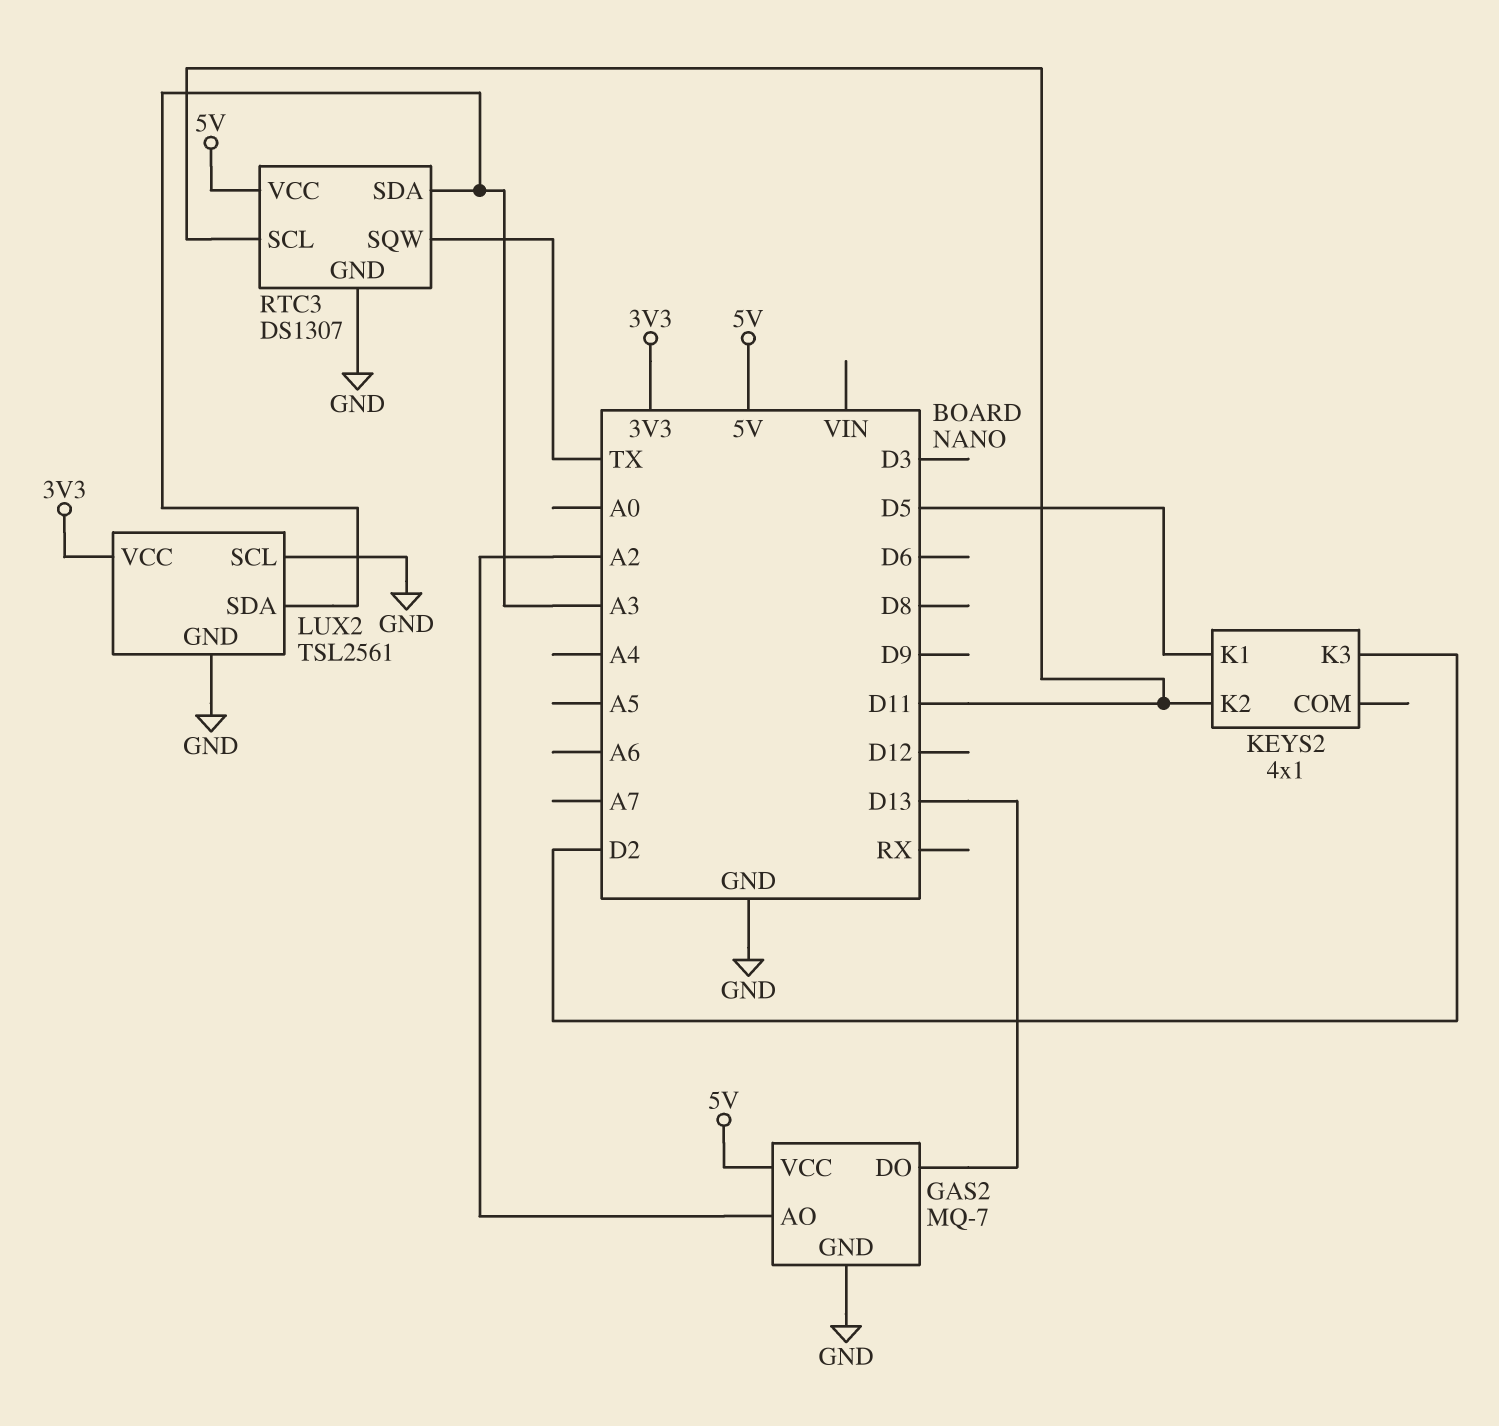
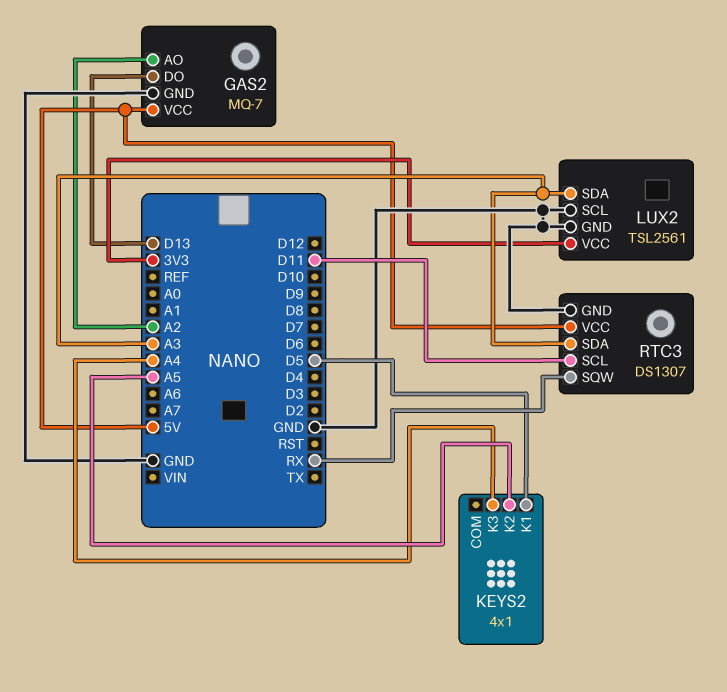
KEYS2 pin K2: D11 -> A5
KEYS2 pin K3: D2 -> A4
RTC3 pin SQW: TX -> RX

